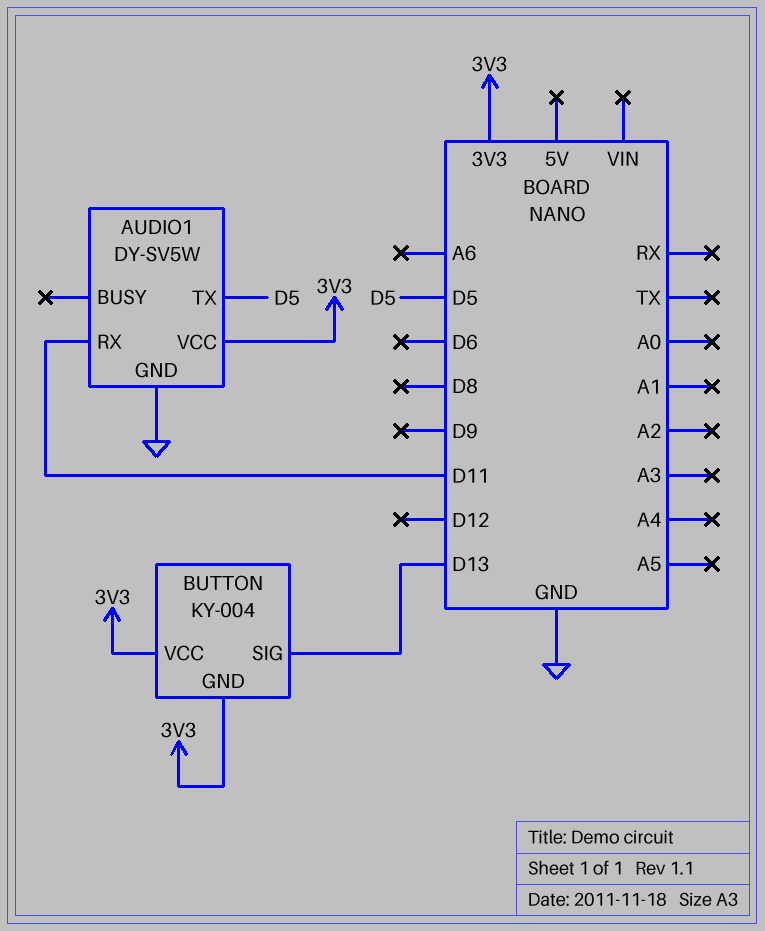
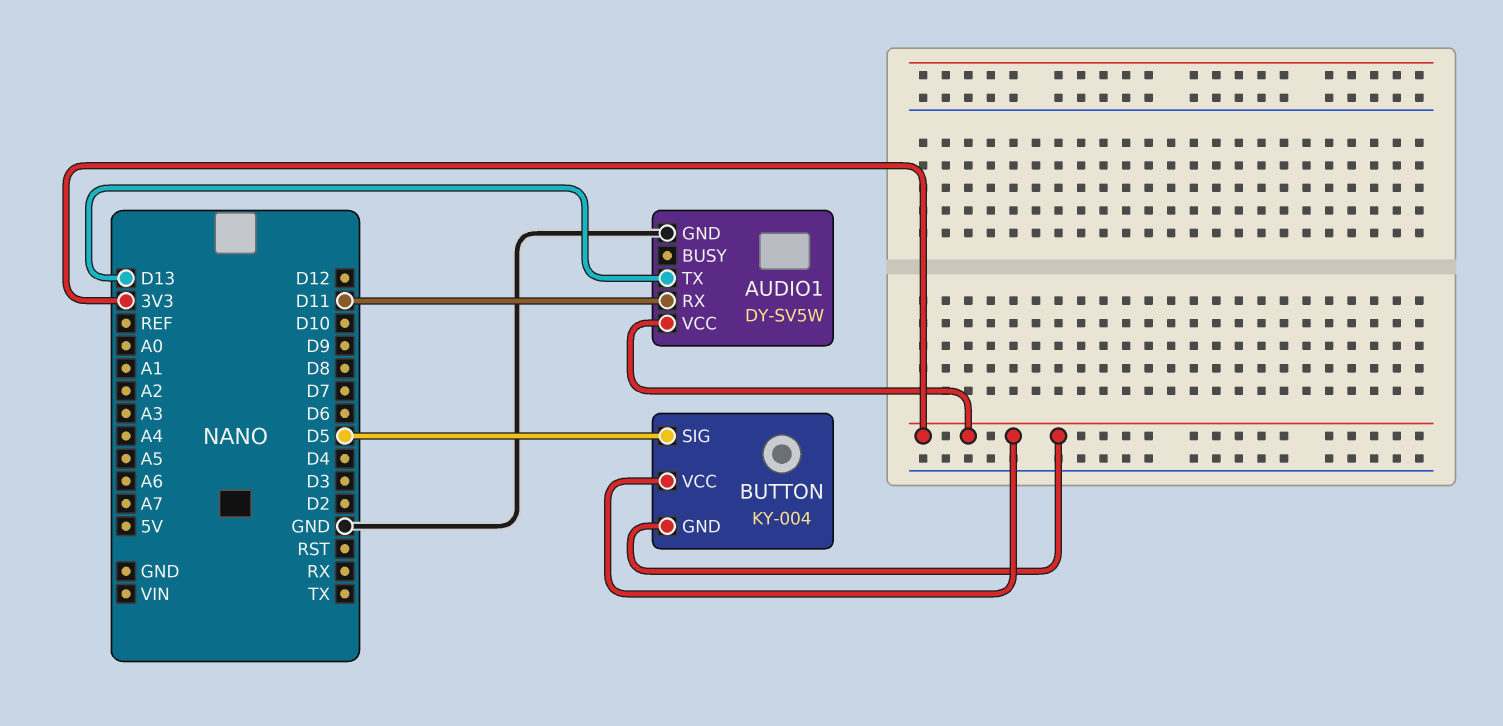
AUDIO1 pin TX: D5 -> D13
BUTTON pin SIG: D13 -> D5

